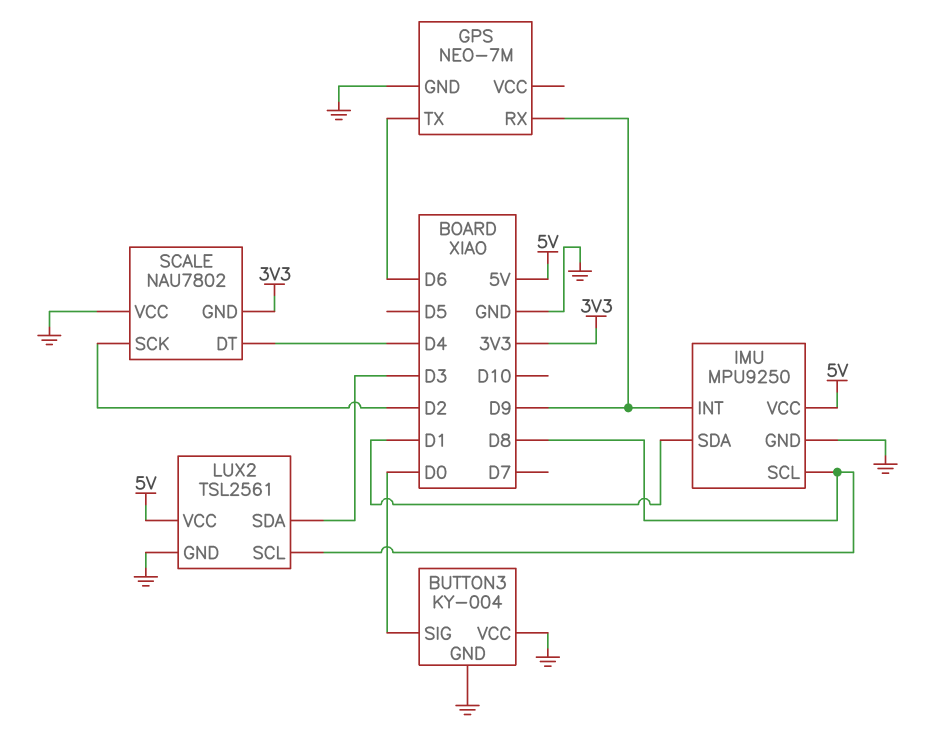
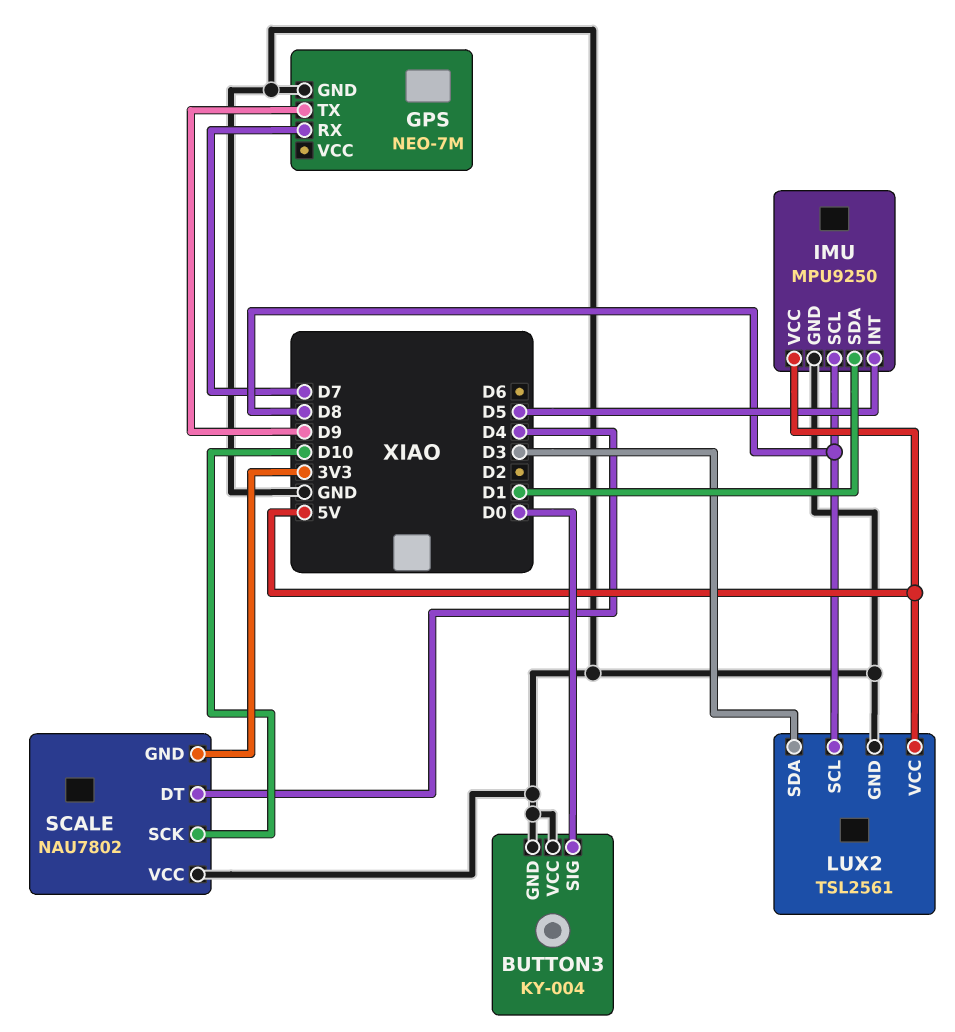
GPS pin RX: D9 -> D7
GPS pin TX: D6 -> D9
IMU pin INT: D9 -> D5
SCALE pin SCK: D2 -> D10

